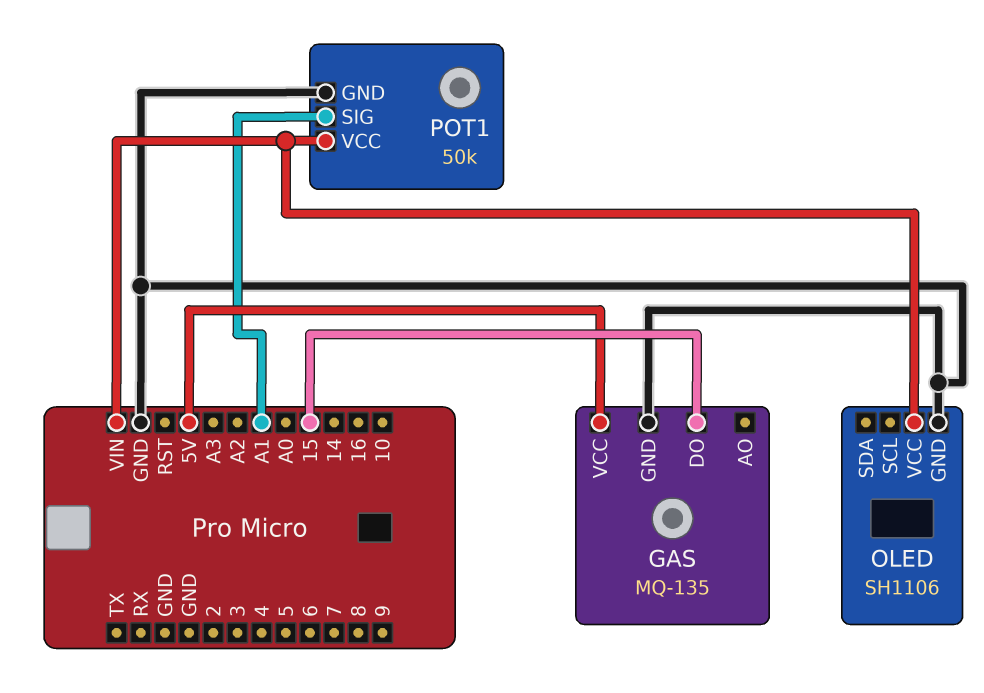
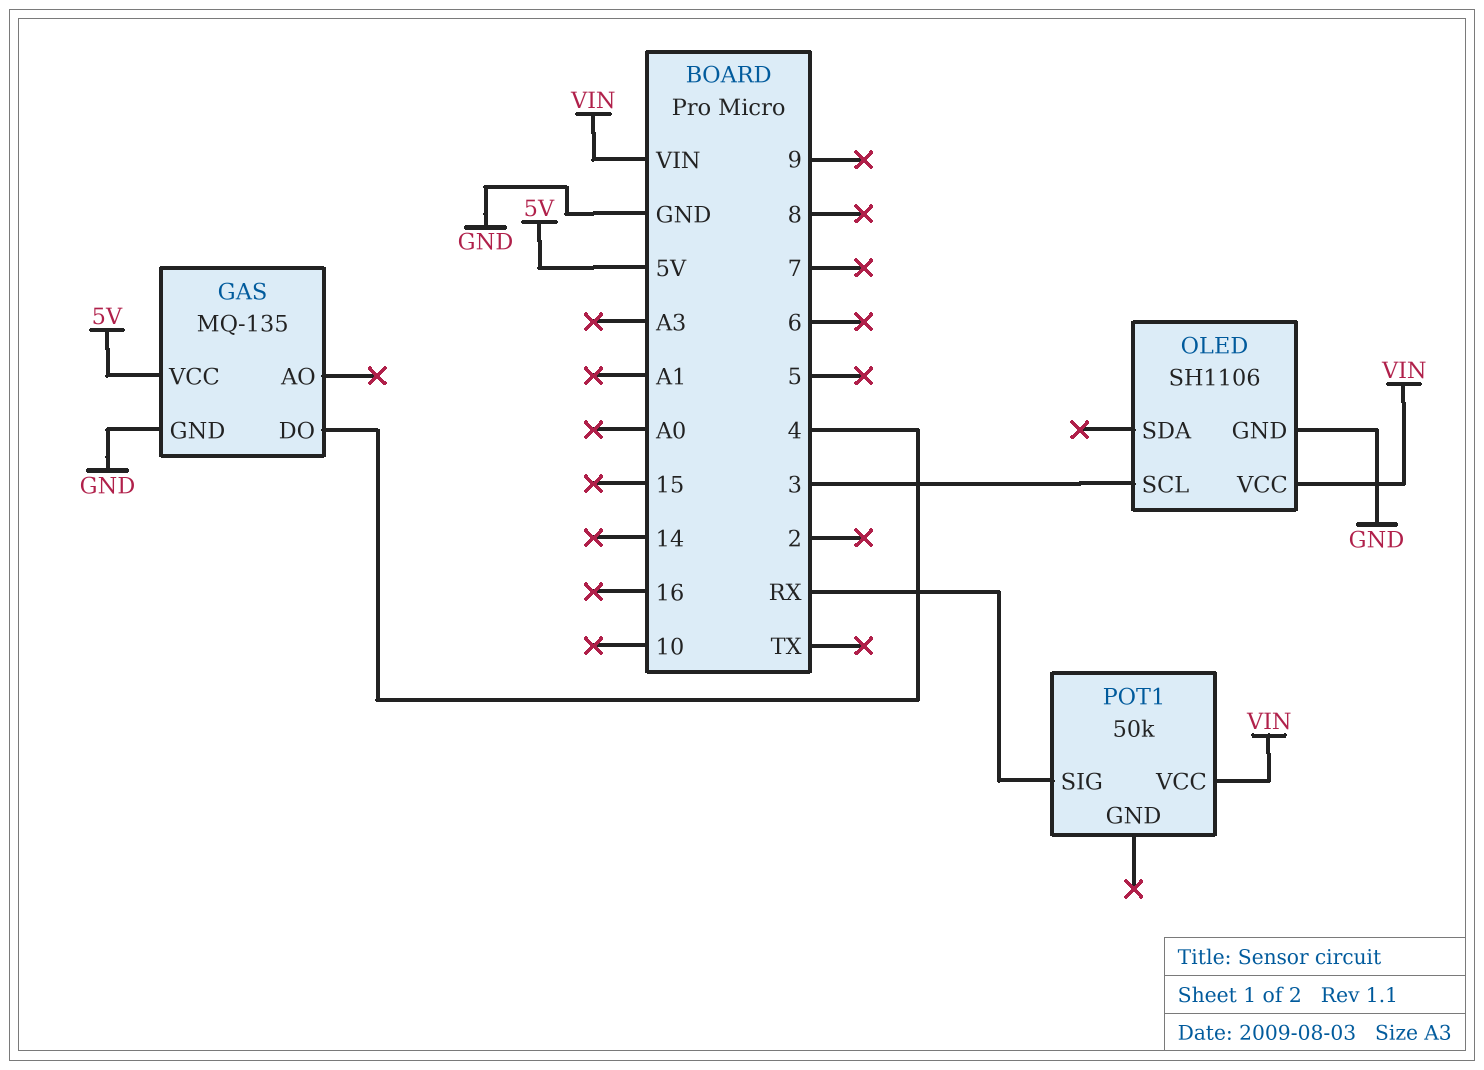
GAS pin DO: 15 -> 4
OLED pin SCL: none -> 3
POT1 pin GND: GND -> none
POT1 pin SIG: A1 -> RX

